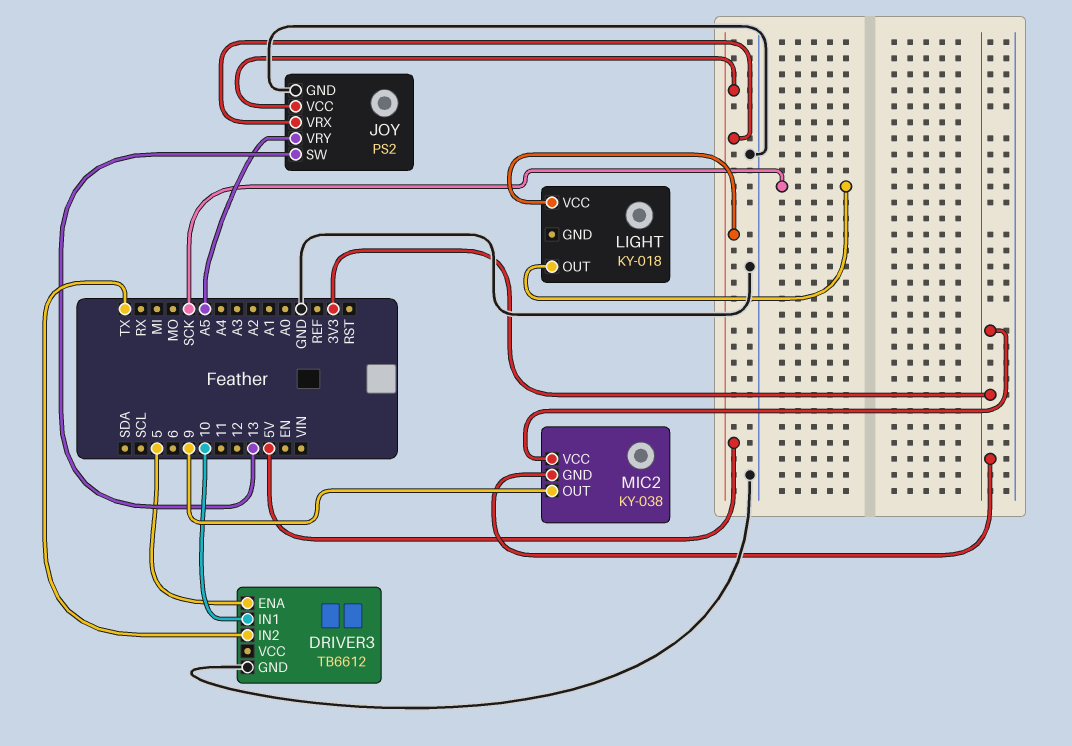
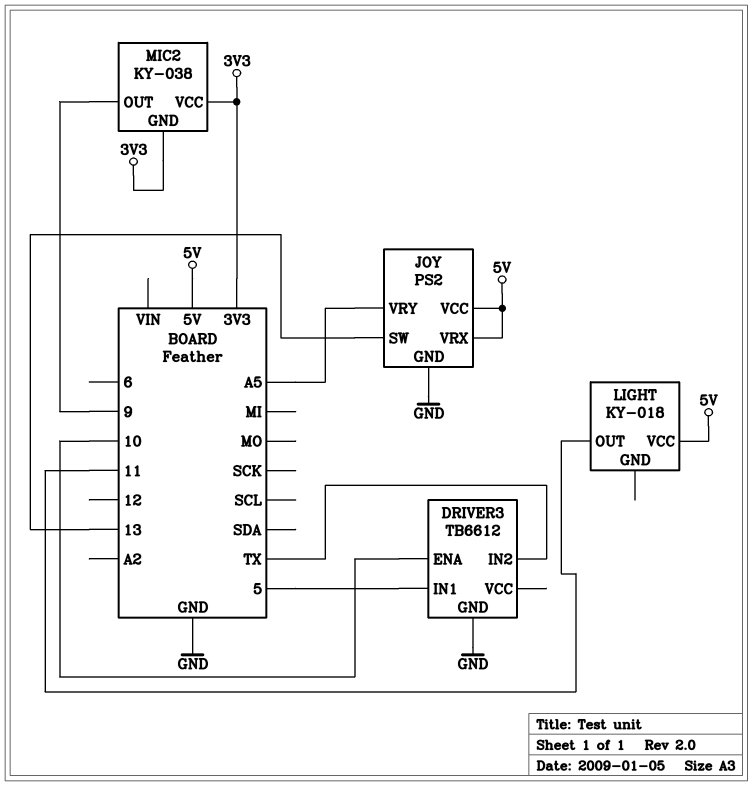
DRIVER3 pin ENA: 5 -> 10
DRIVER3 pin IN1: 10 -> 5
LIGHT pin OUT: SCK -> 11

